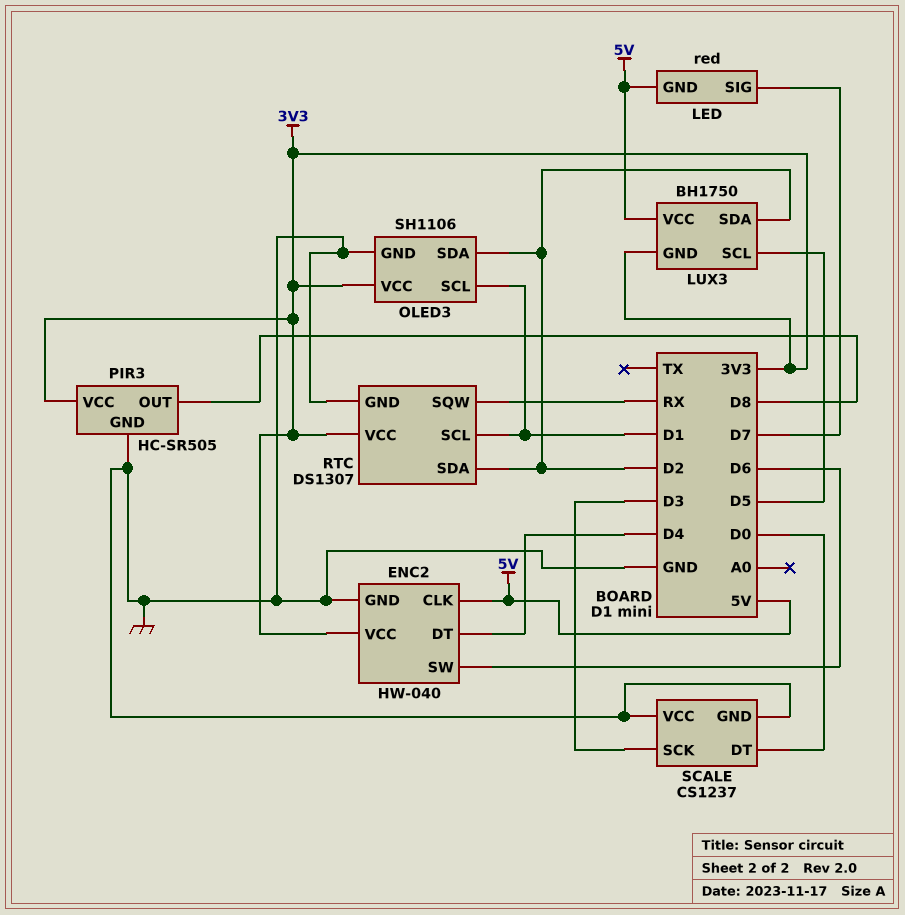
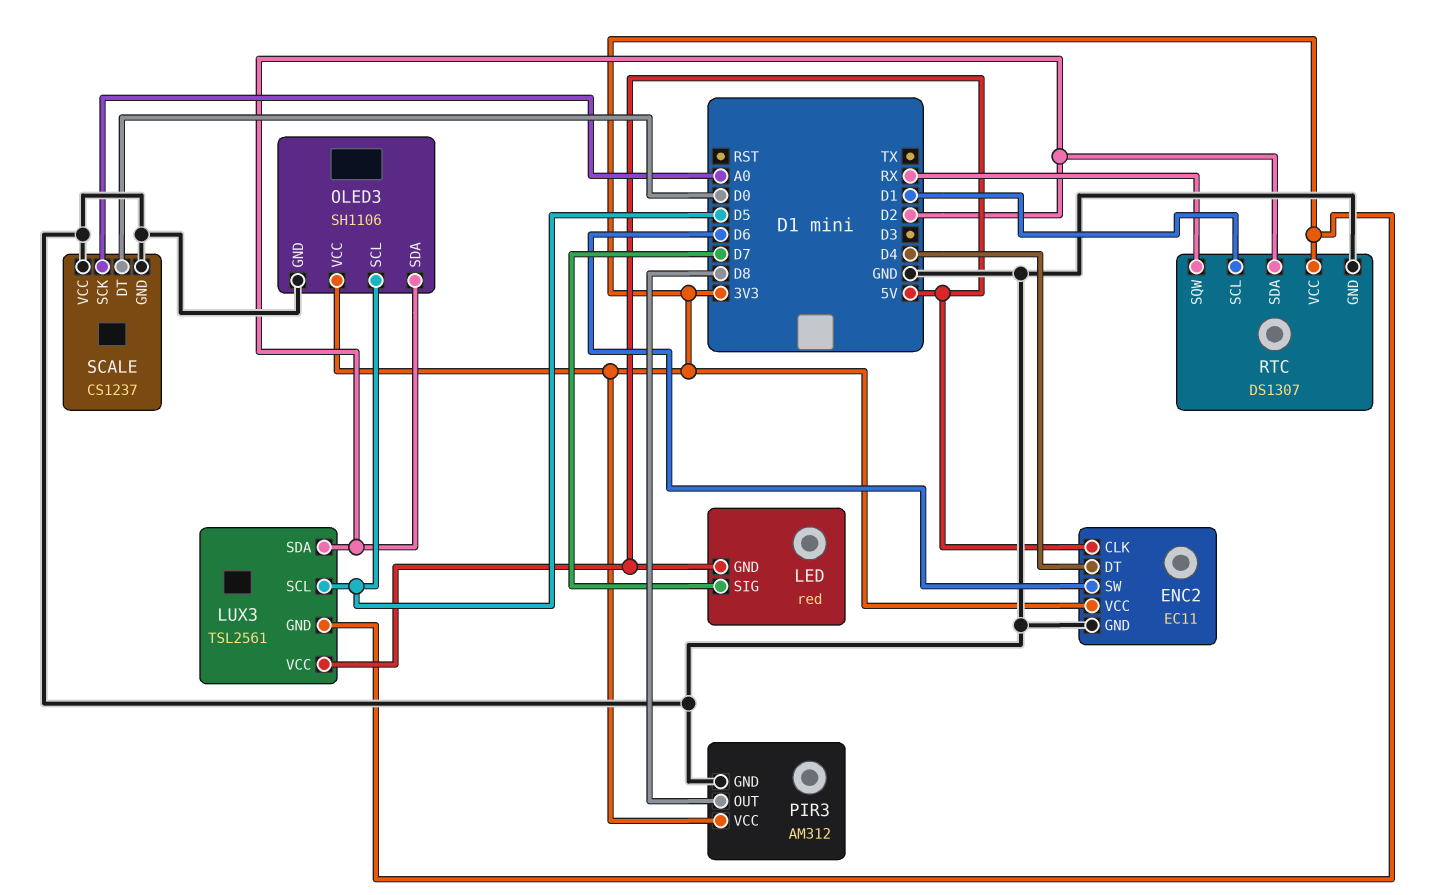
ENC2: HW-040 -> EC11
LUX3: BH1750 -> TSL2561
OLED3 pin SCL: D1 -> D5
PIR3: HC-SR505 -> AM312
SCALE pin SCK: D3 -> A0

